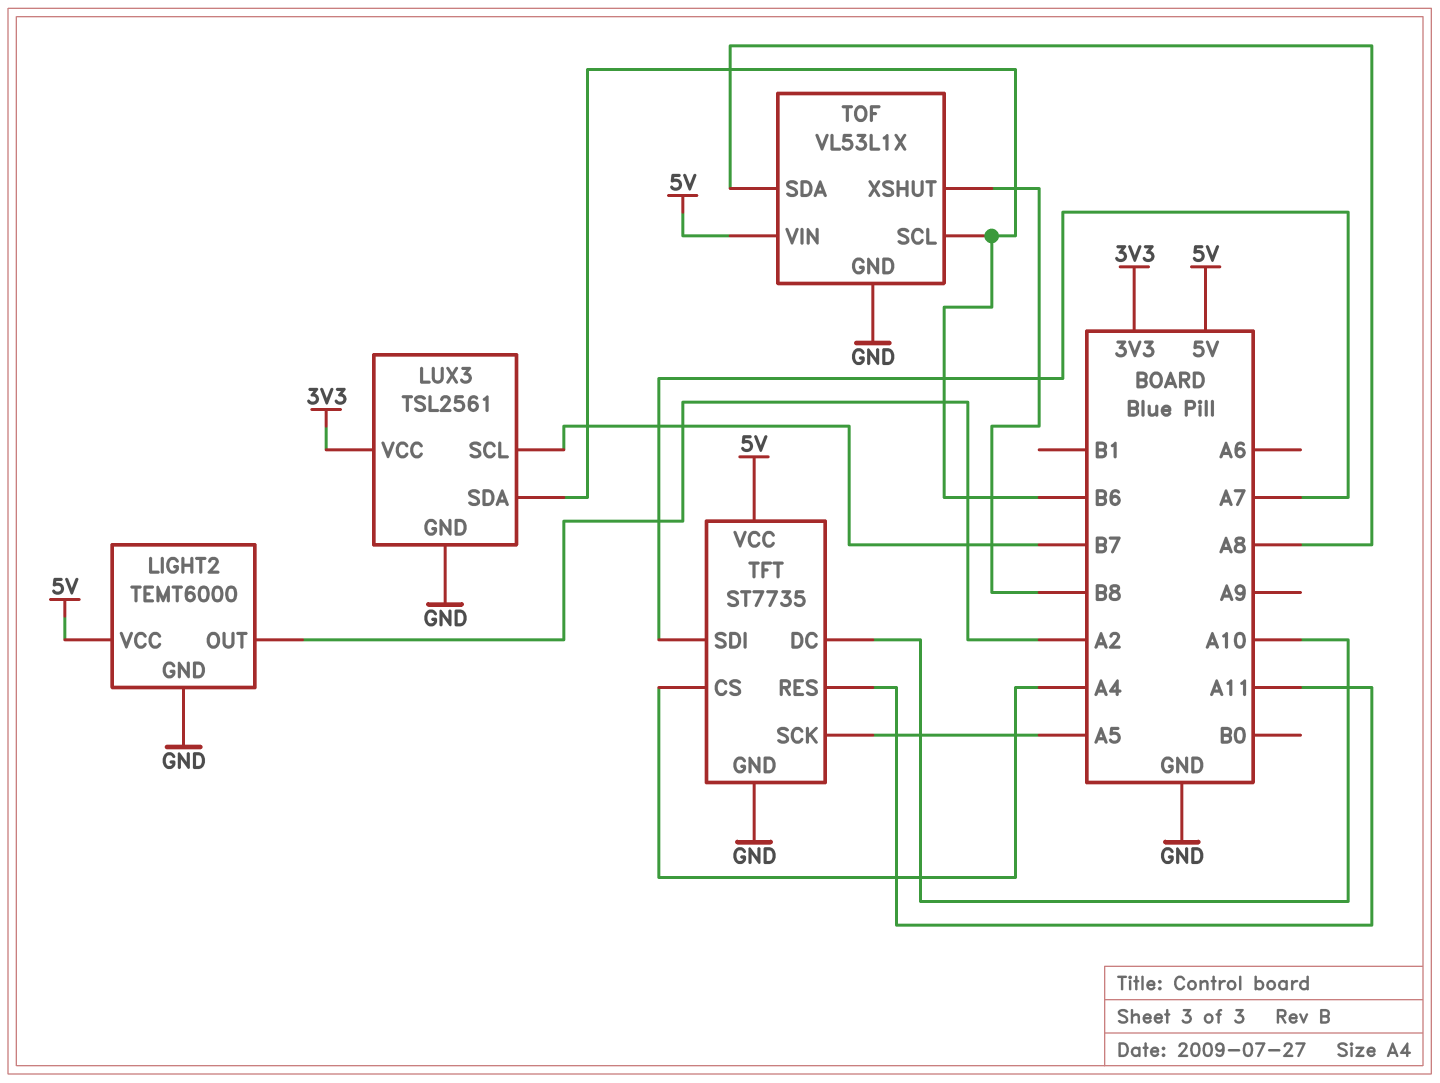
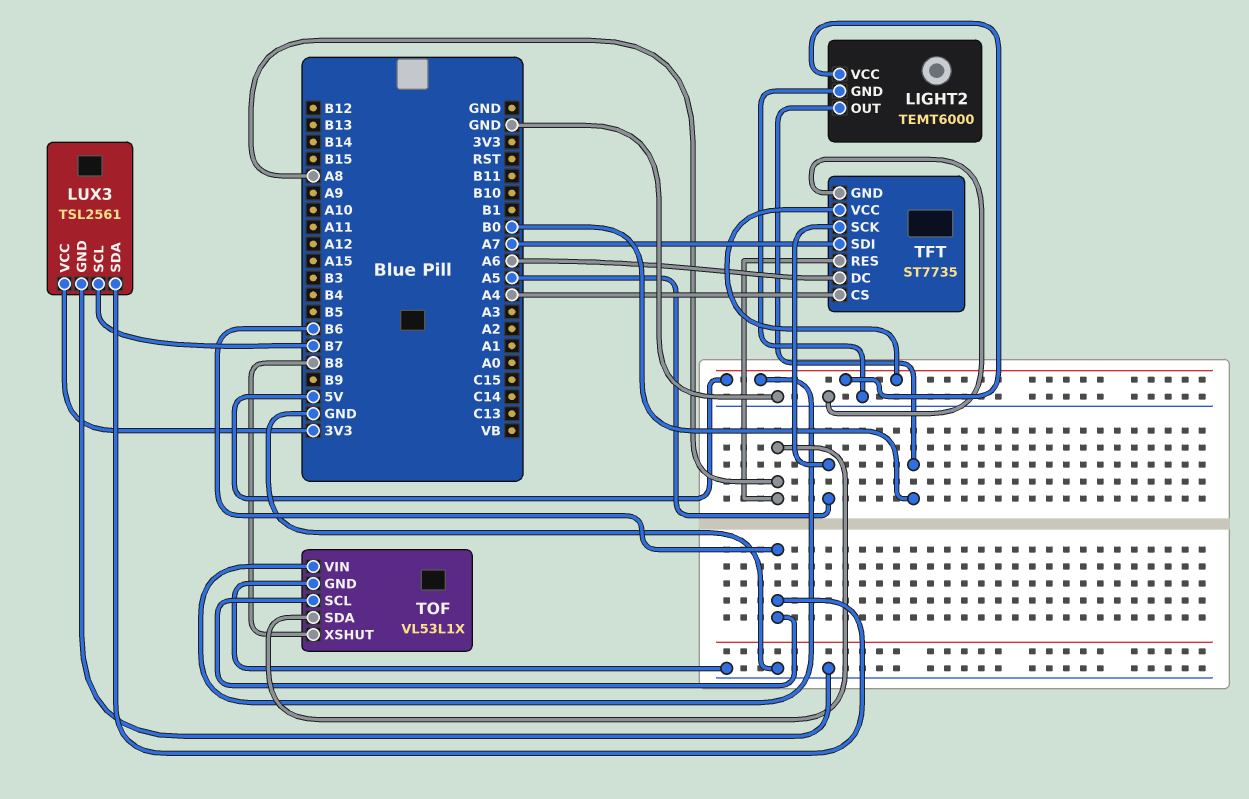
LIGHT2 pin OUT: A2 -> B0
TFT pin DC: A10 -> A6
TFT pin RES: A11 -> A8

